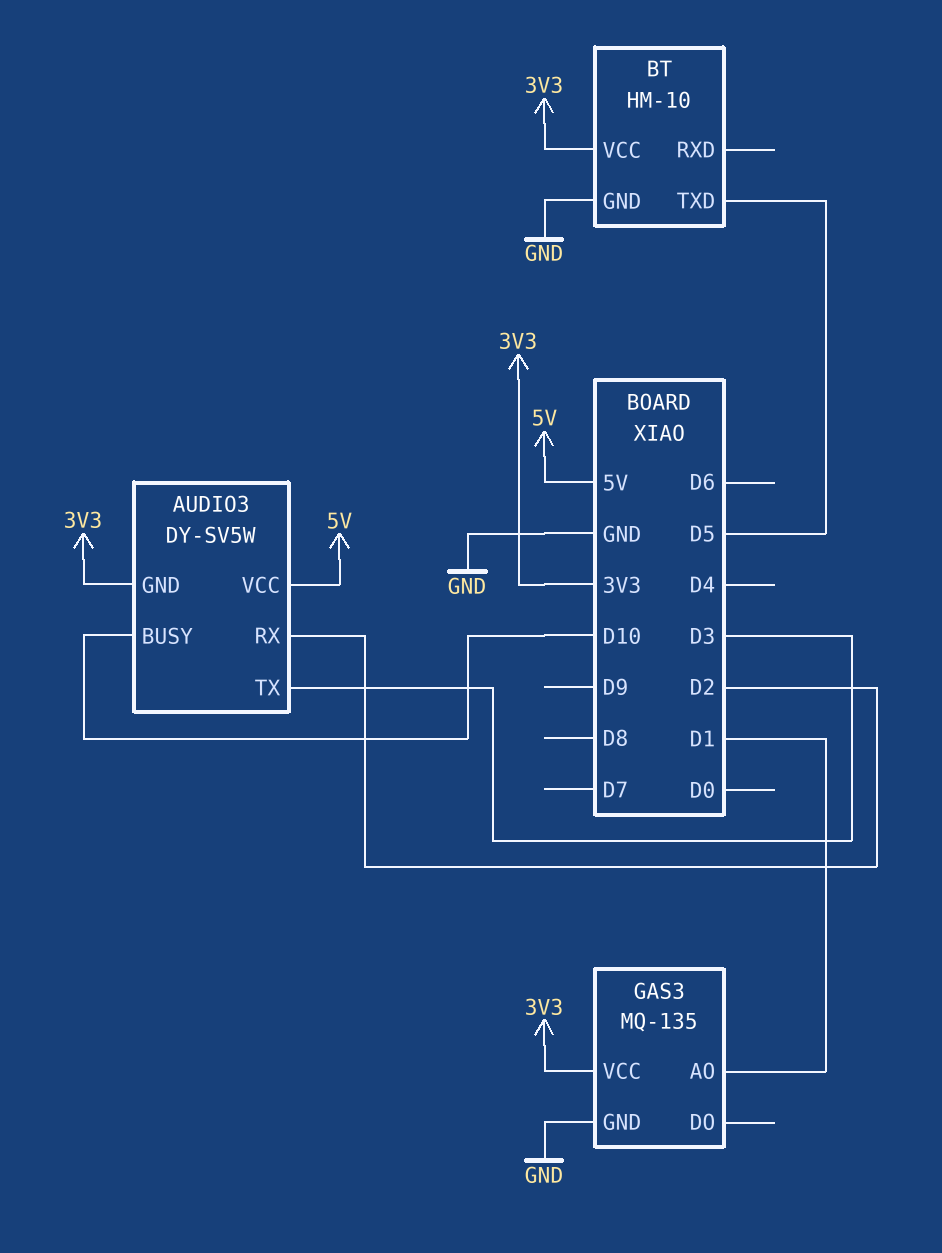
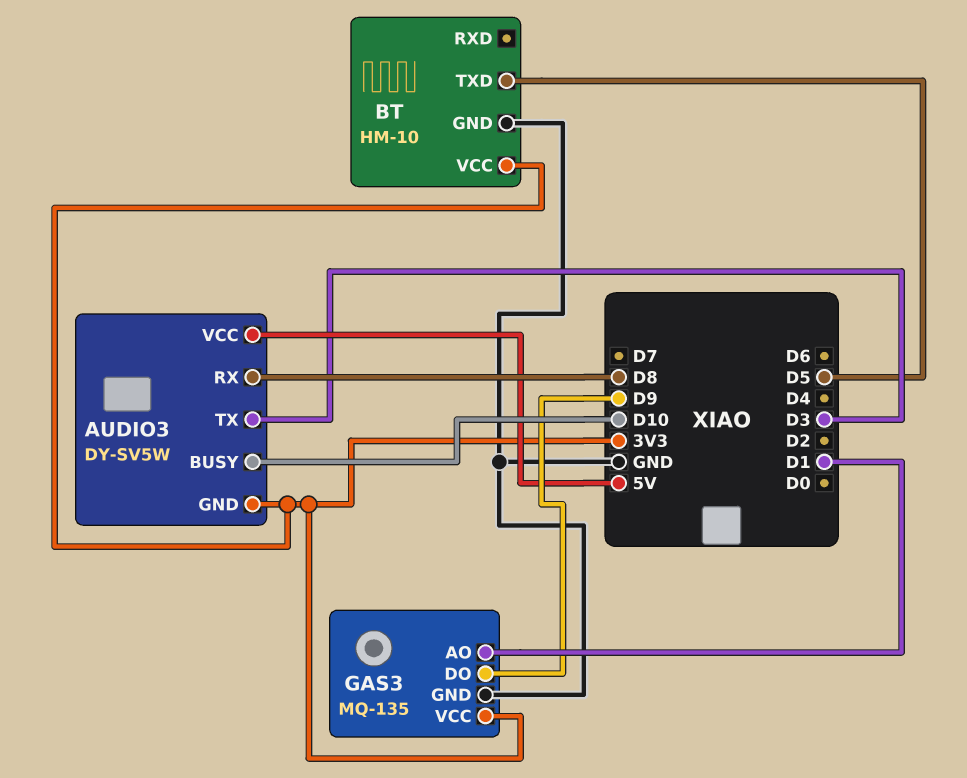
AUDIO3 pin RX: D2 -> D8
GAS3 pin DO: none -> D9

